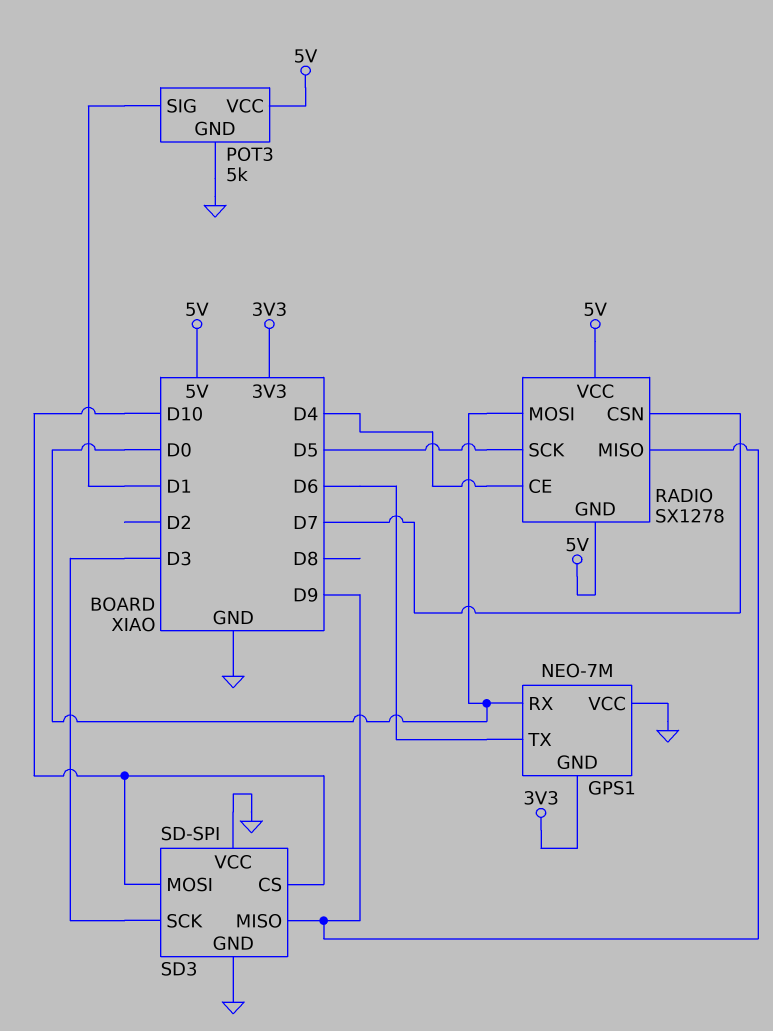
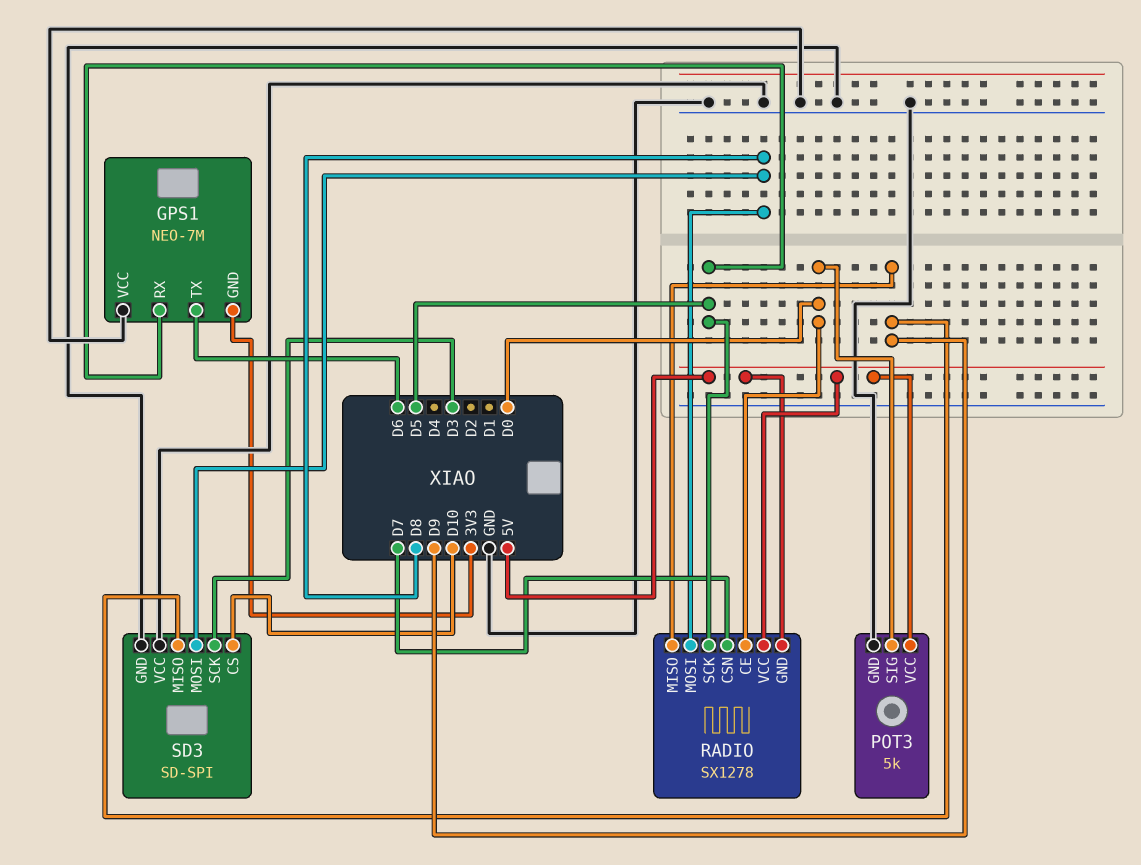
GPS1 pin RX: D0 -> D5
POT3 pin SIG: D1 -> D0
RADIO pin CE: D4 -> D0
RADIO pin MOSI: D0 -> D8
SD3 pin MOSI: D10 -> D8

